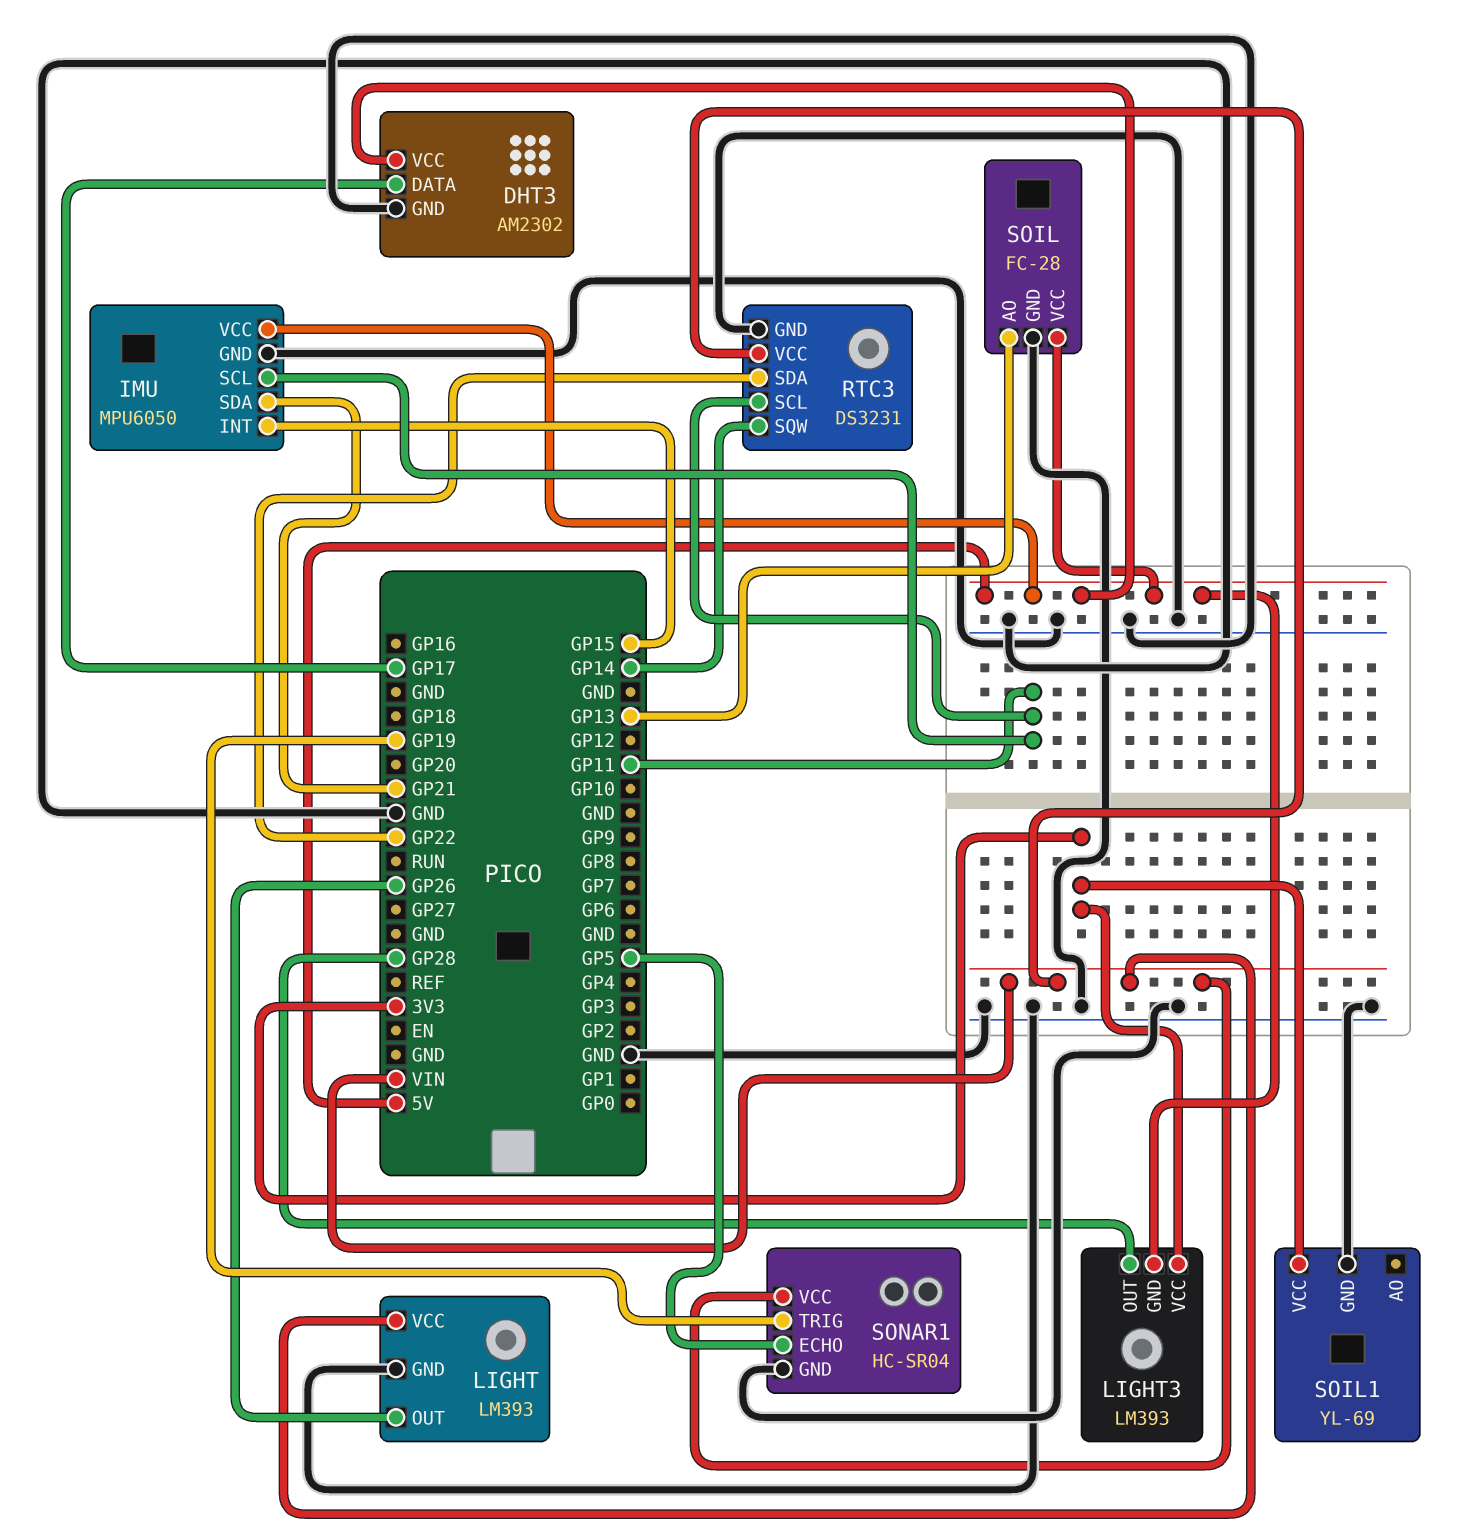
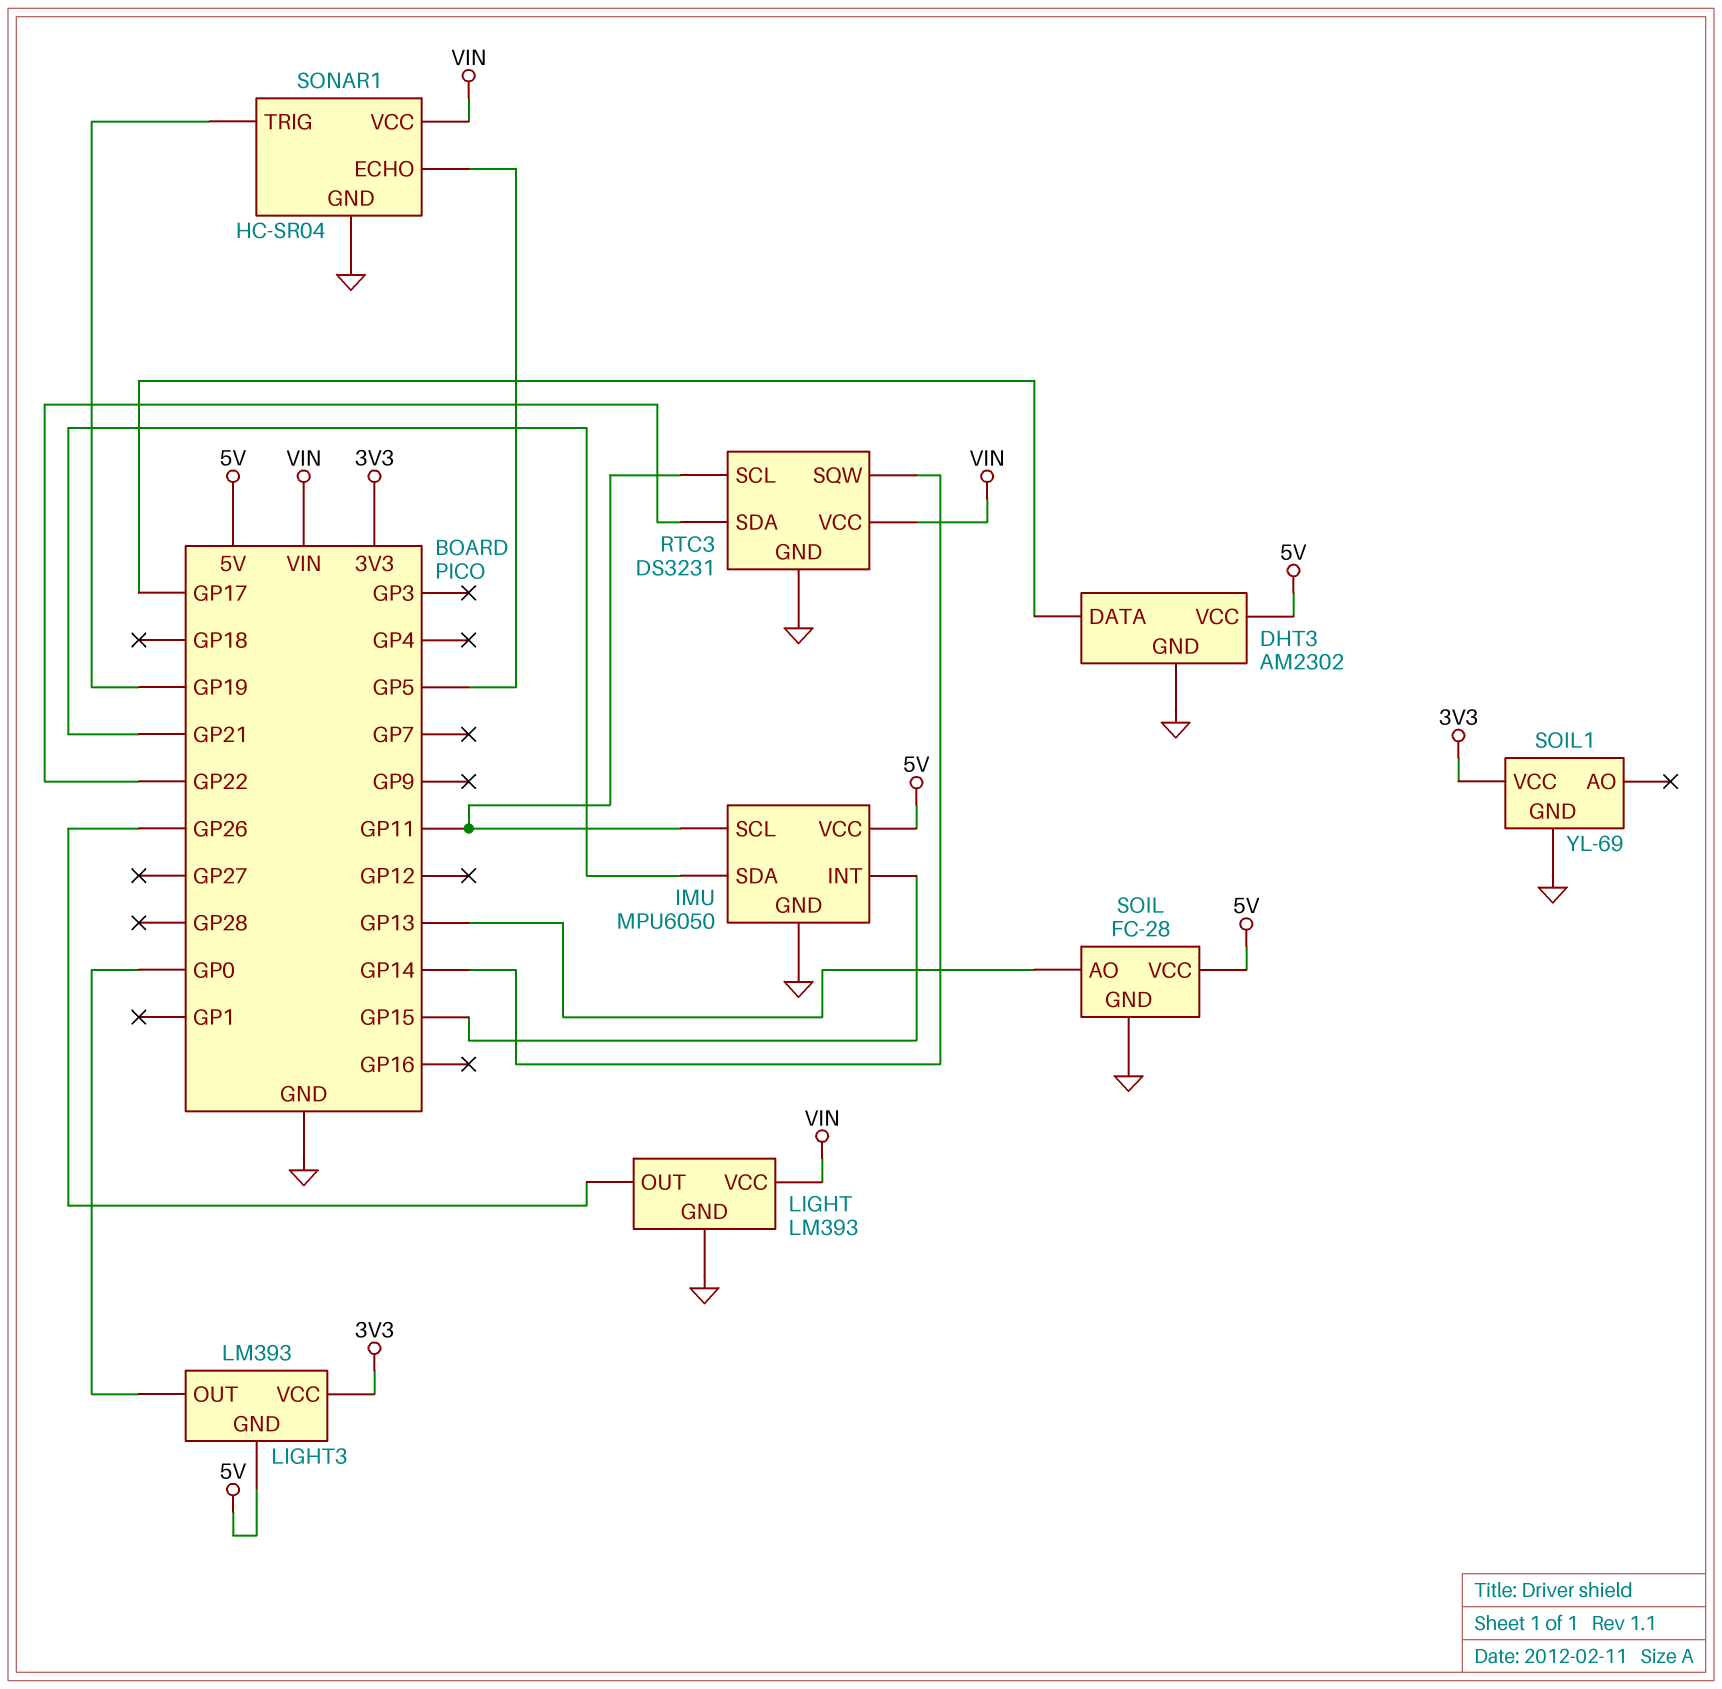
LIGHT3 pin OUT: GP28 -> GP0

